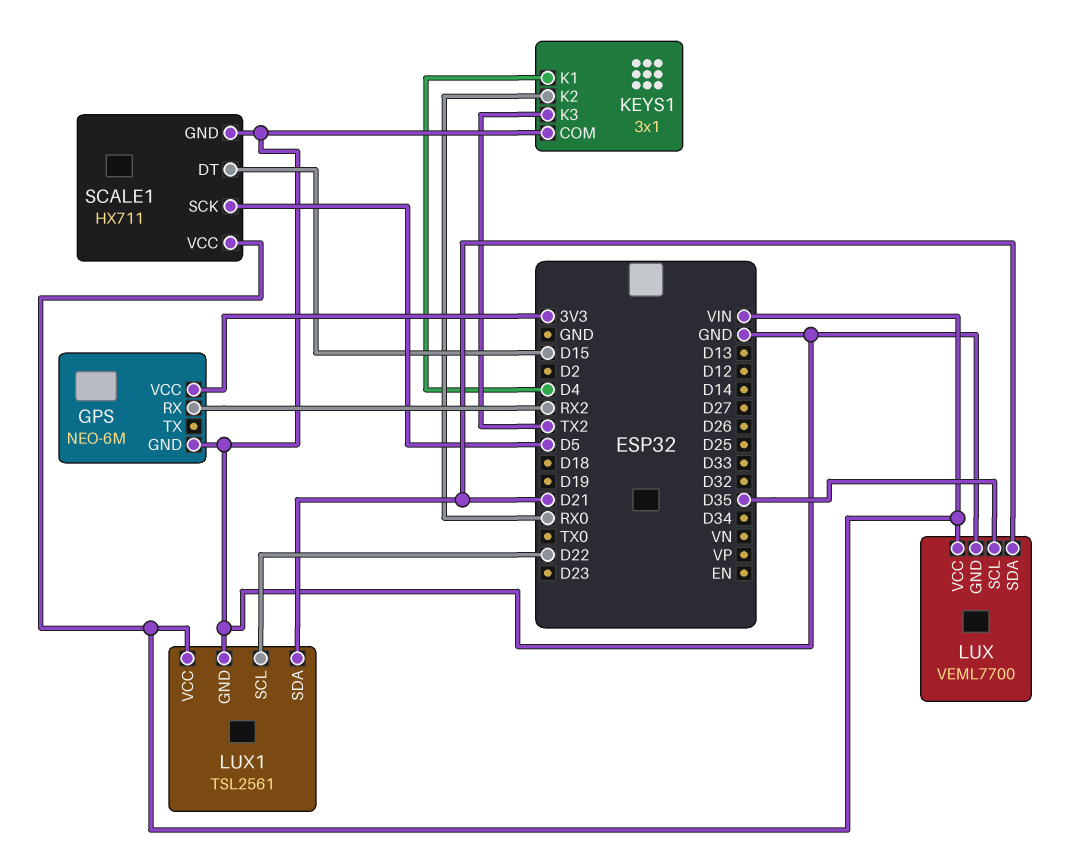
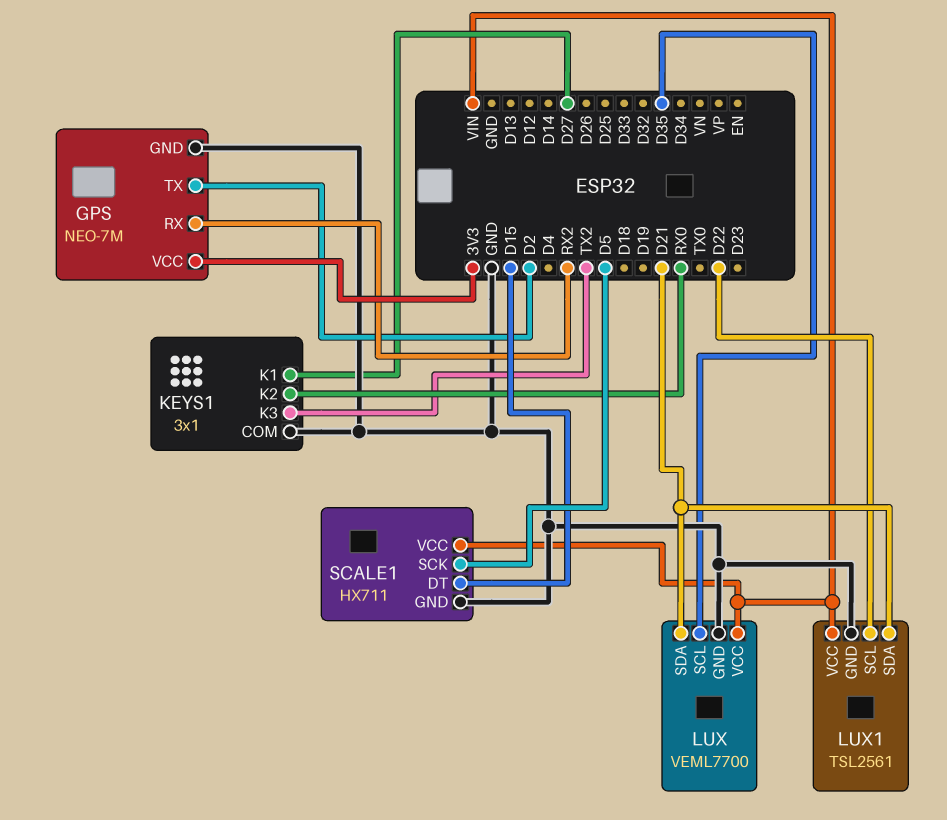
GPS: NEO-6M -> NEO-7M
GPS pin TX: none -> D2
KEYS1 pin K1: D4 -> D27

